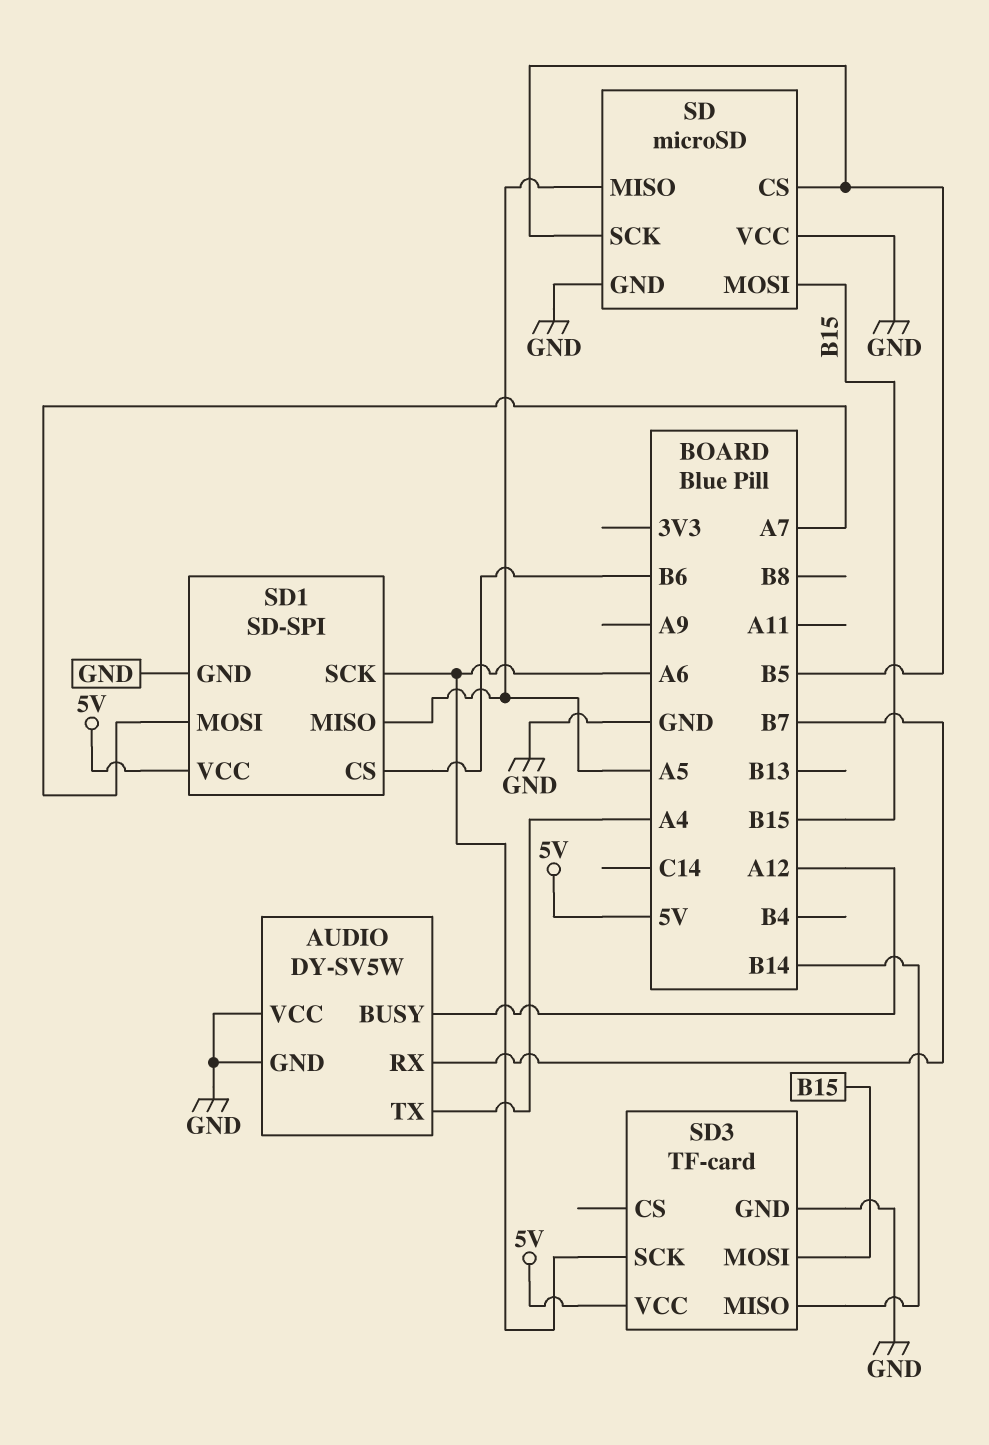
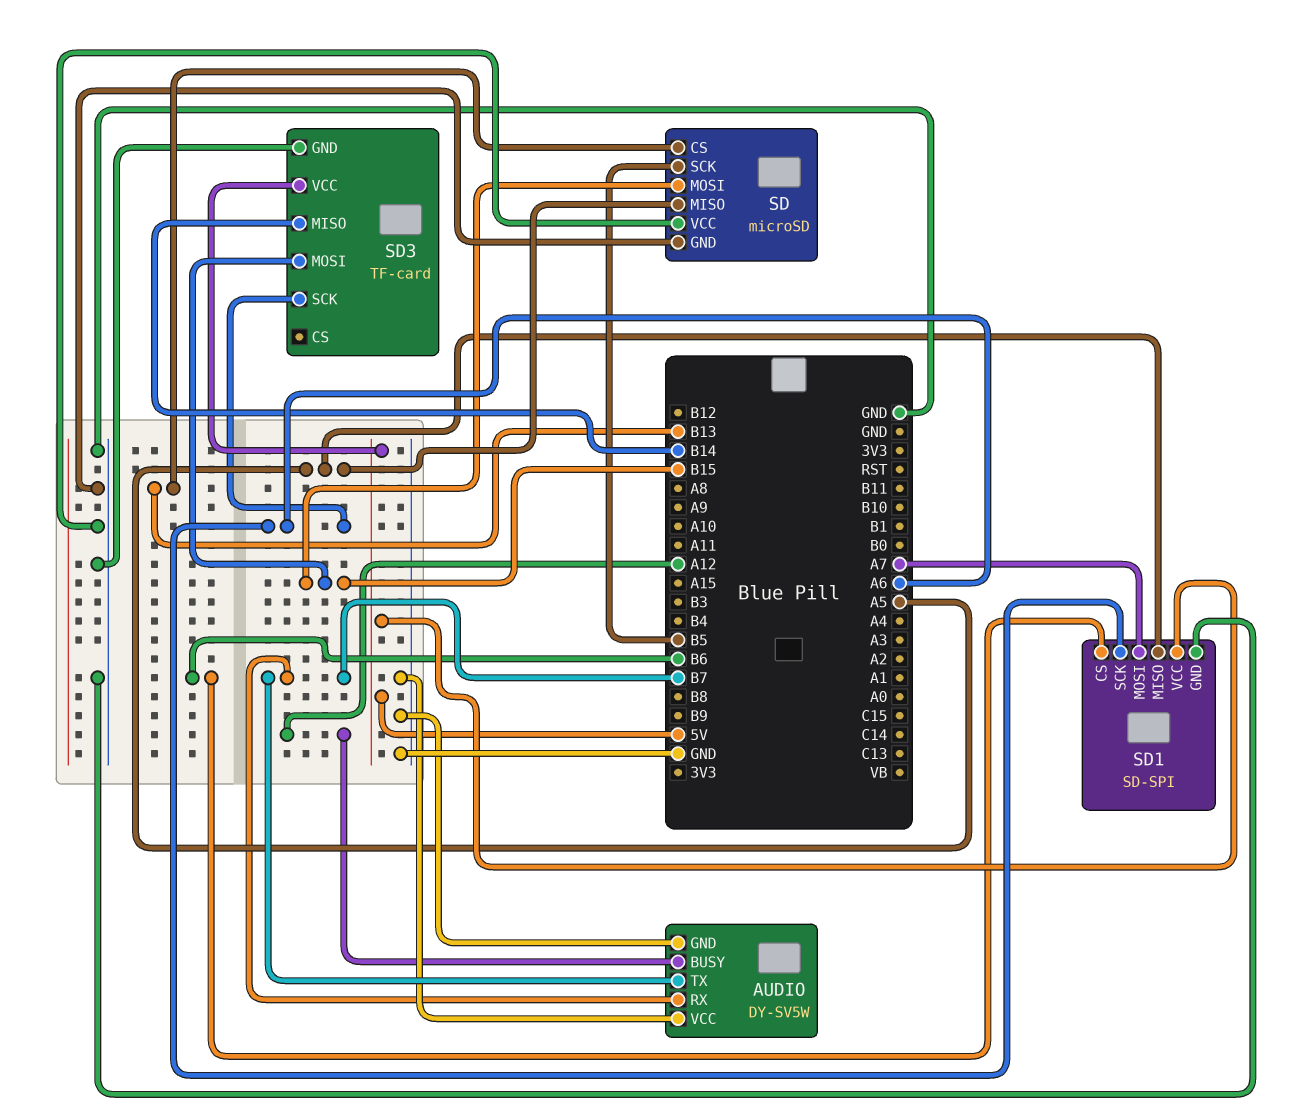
AUDIO pin TX: A4 -> B7
SD pin CS: B5 -> B13

